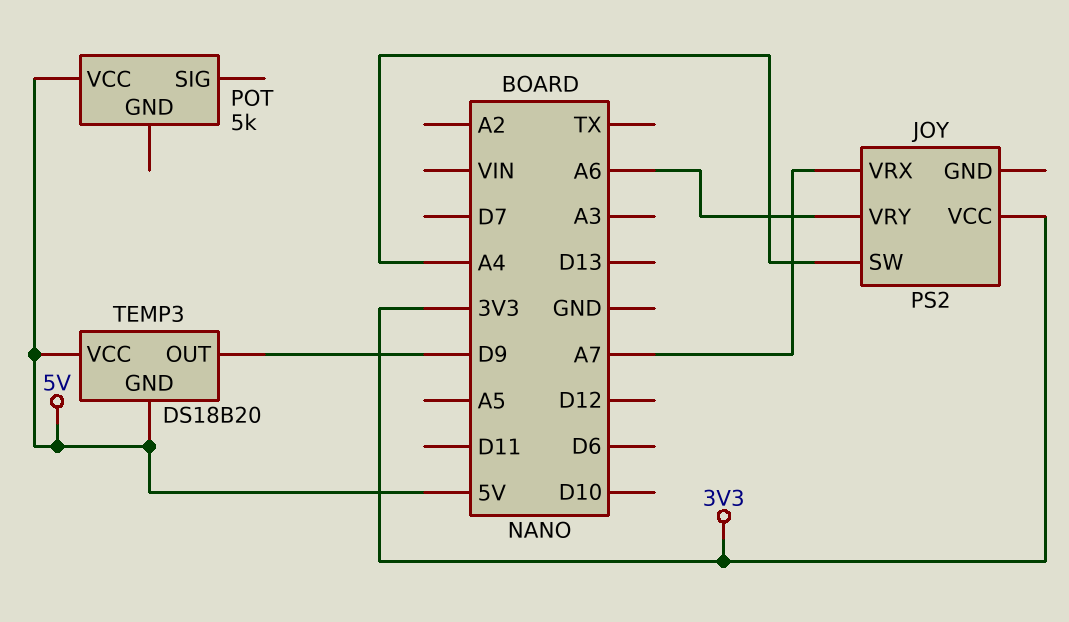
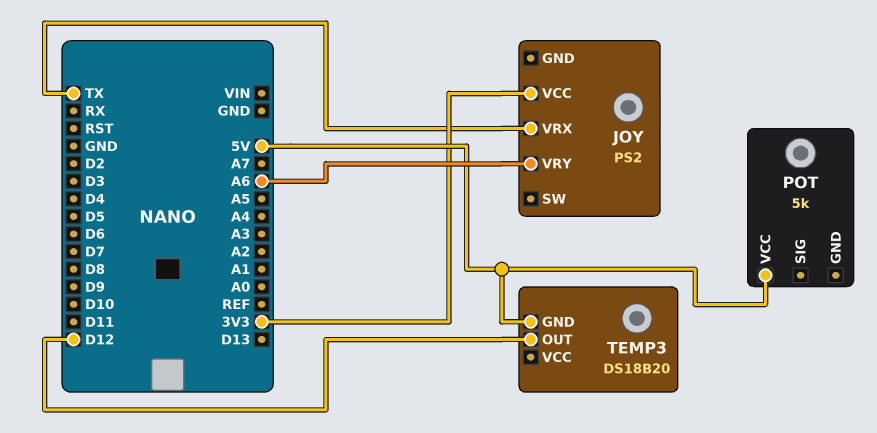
JOY pin SW: A4 -> none
JOY pin VRX: A7 -> TX
TEMP3 pin OUT: D9 -> D12
TEMP3 pin VCC: 5V -> none

